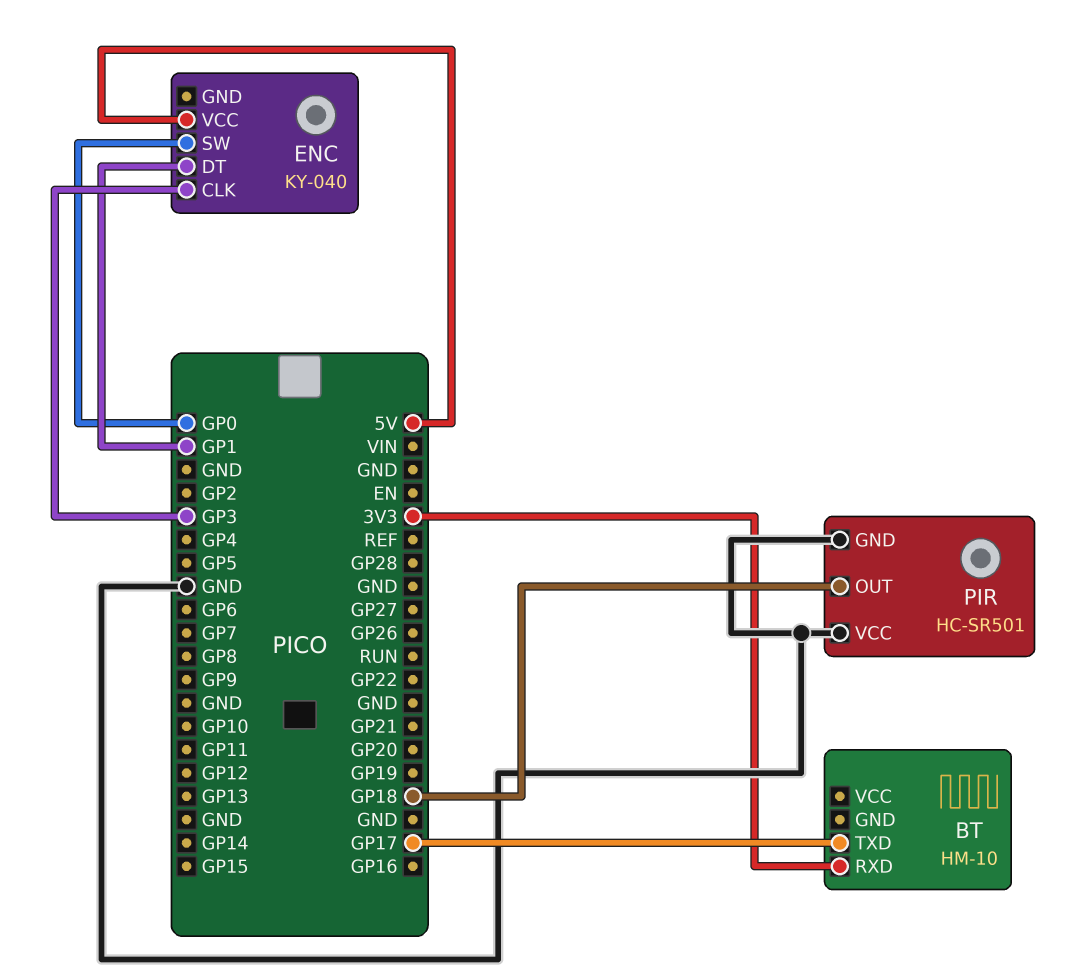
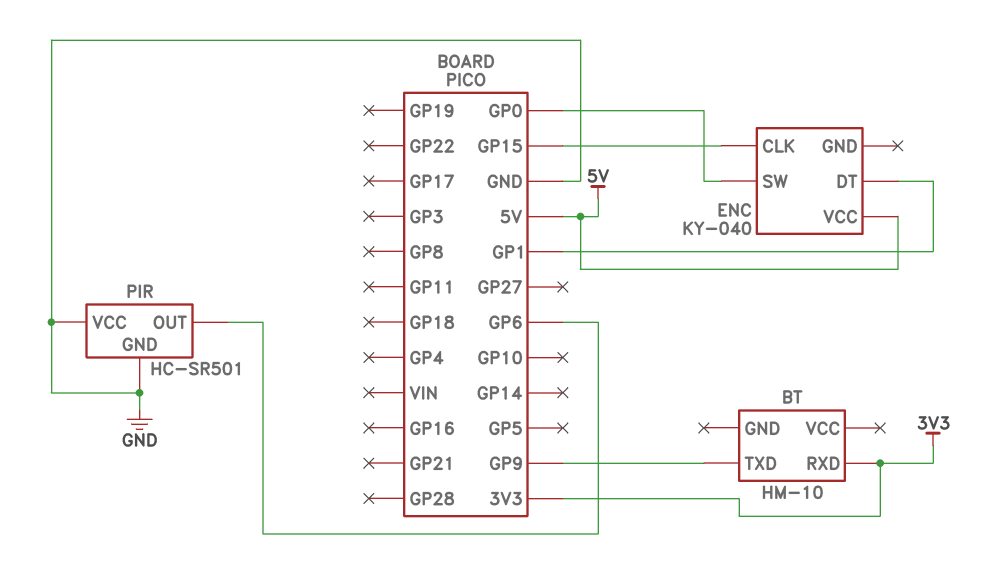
BT pin TXD: GP17 -> GP9
ENC pin CLK: GP3 -> GP15
PIR pin OUT: GP18 -> GP6

